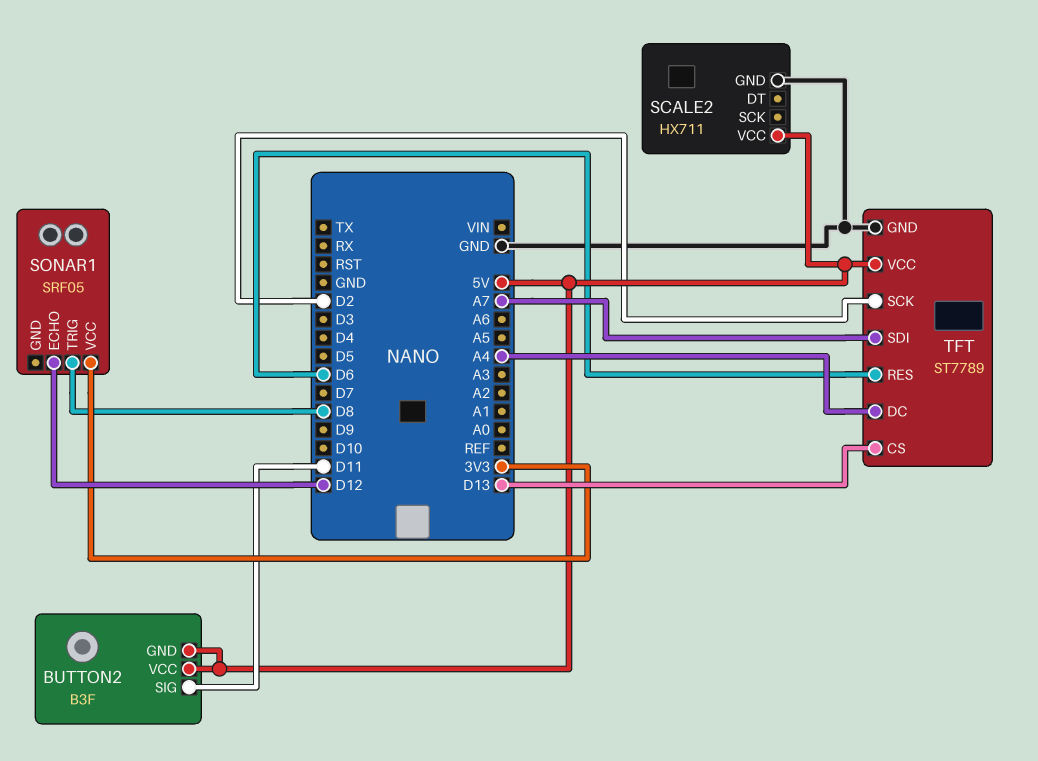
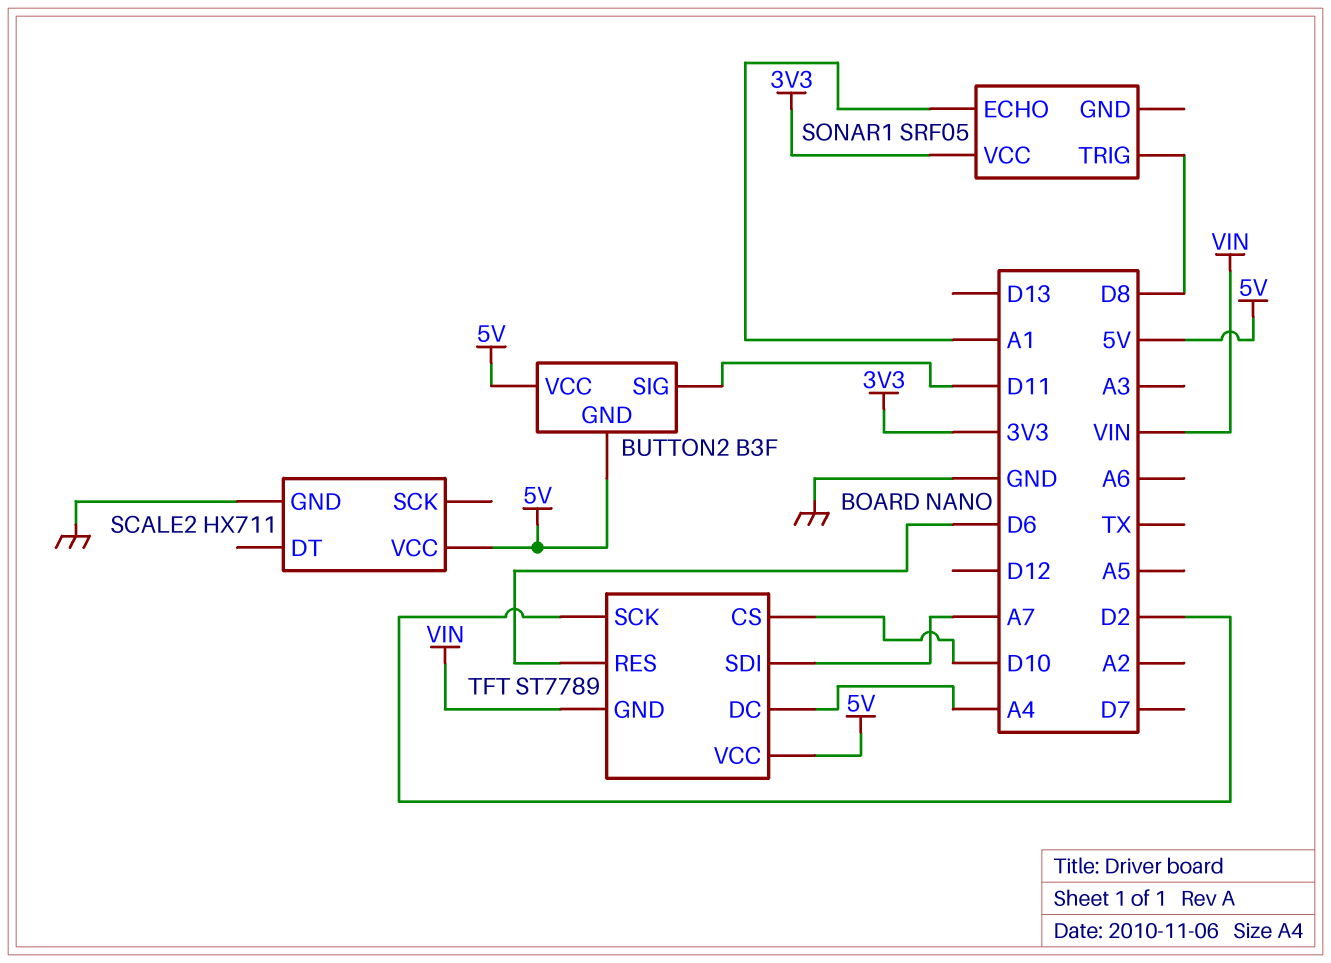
SONAR1 pin ECHO: D12 -> A1
TFT pin CS: D13 -> D10
TFT pin GND: GND -> VIN

